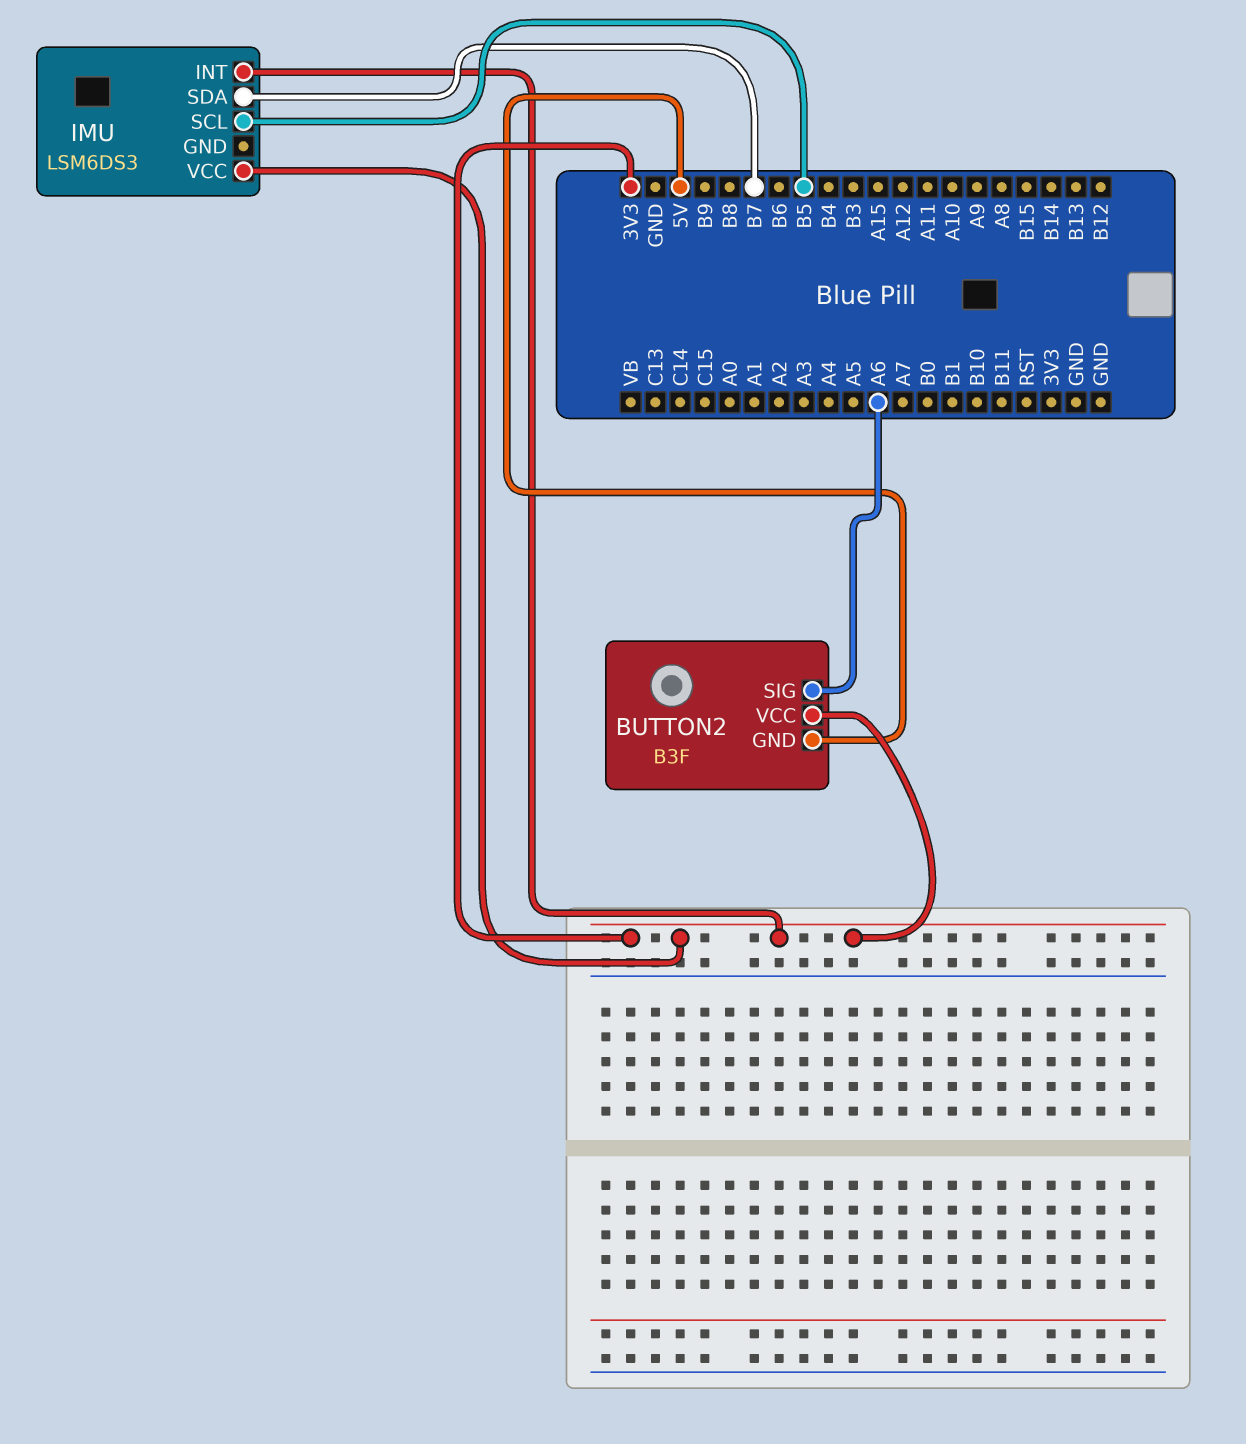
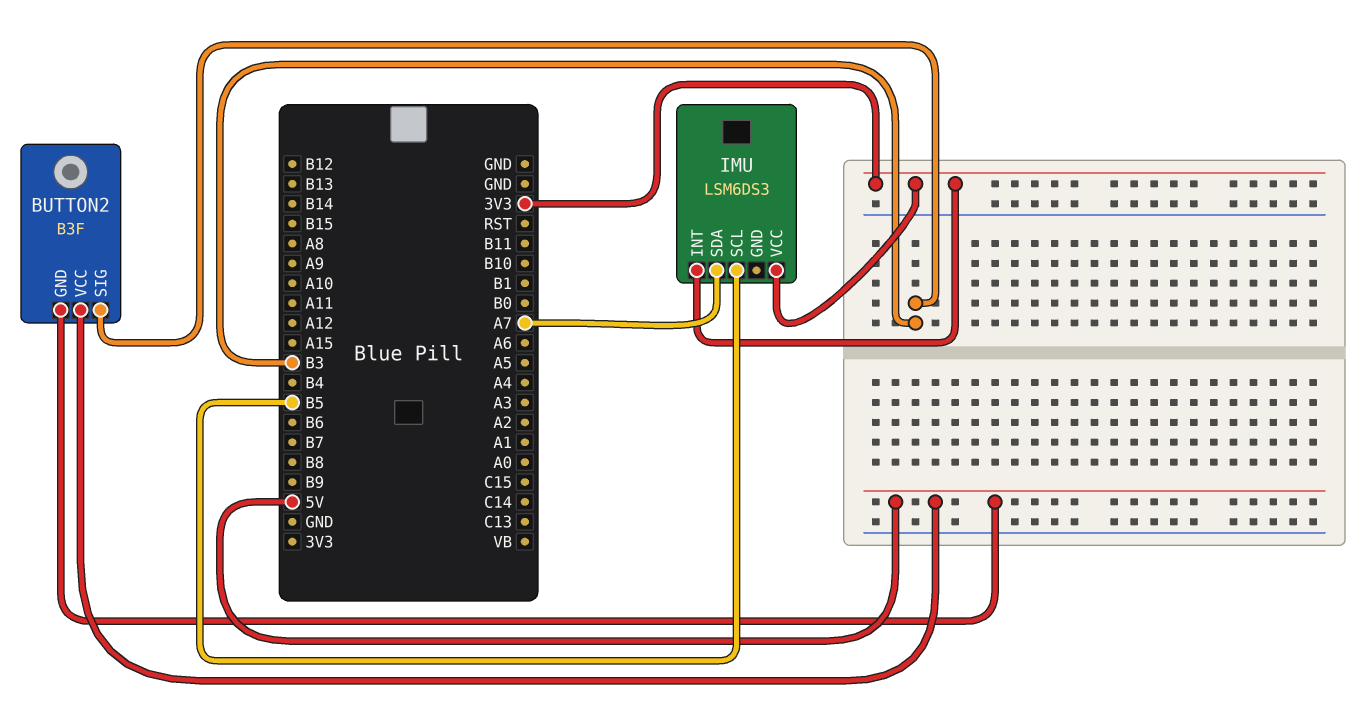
BUTTON2 pin SIG: A6 -> B3
BUTTON2 pin VCC: 3V3 -> 5V
IMU pin SDA: B7 -> A7

